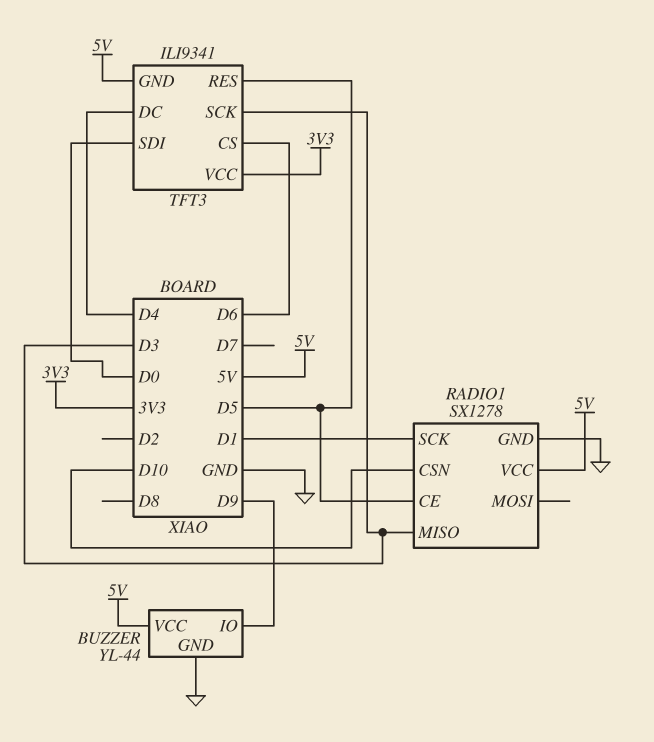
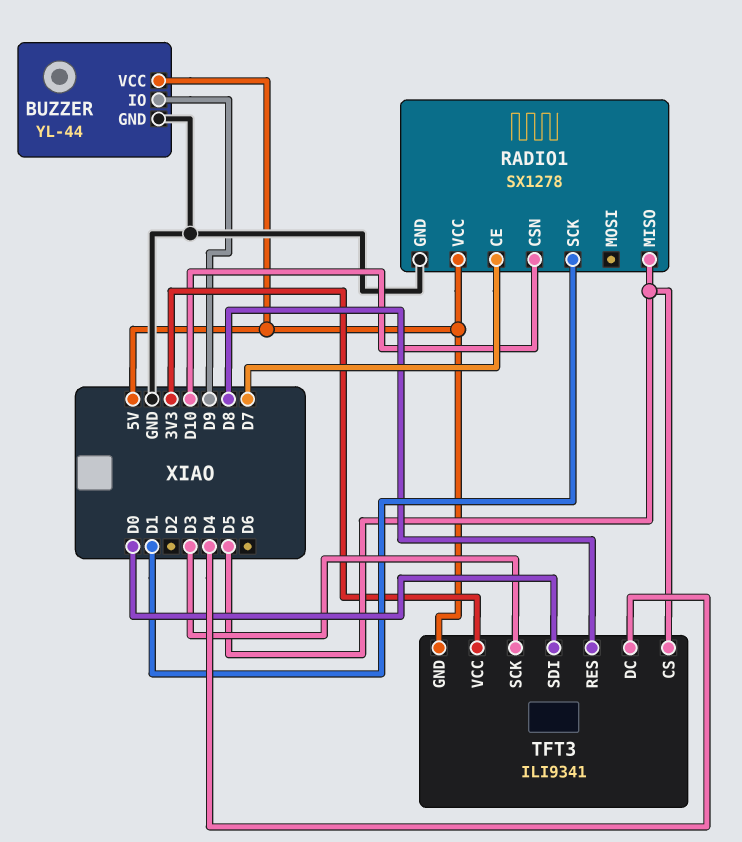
RADIO1 pin CE: D5 -> D7
RADIO1 pin MISO: D3 -> D5
TFT3 pin CS: D6 -> D5
TFT3 pin RES: D5 -> D8

